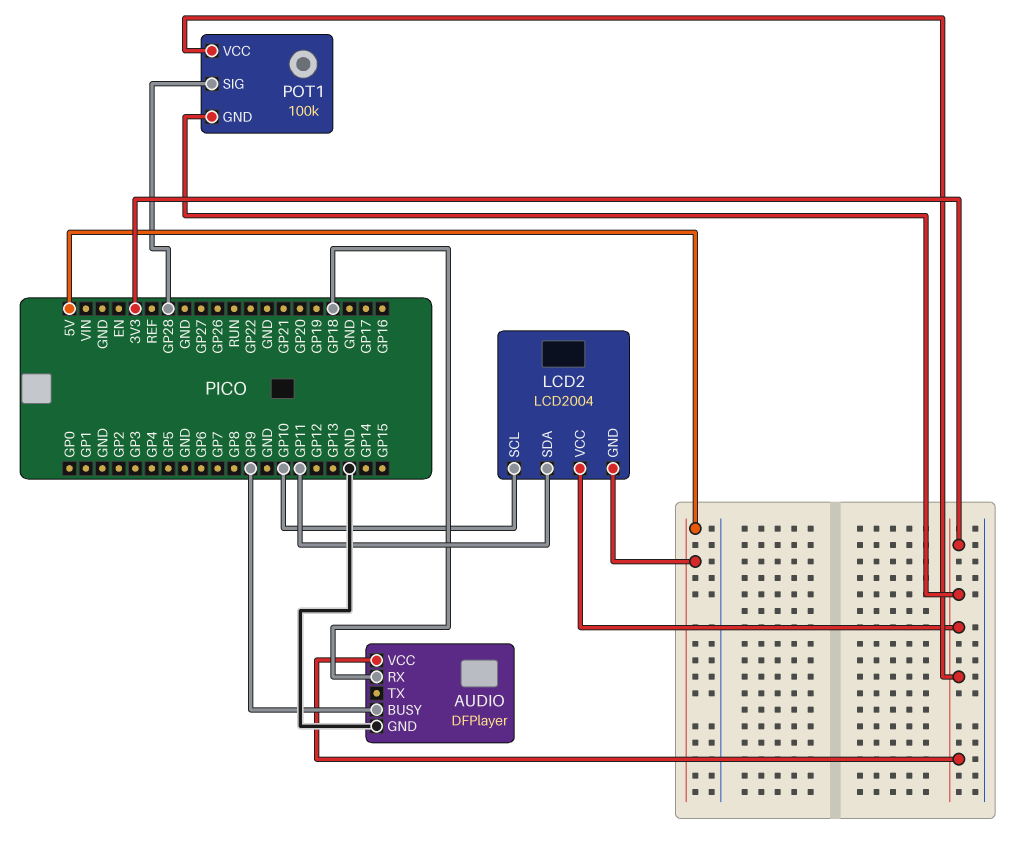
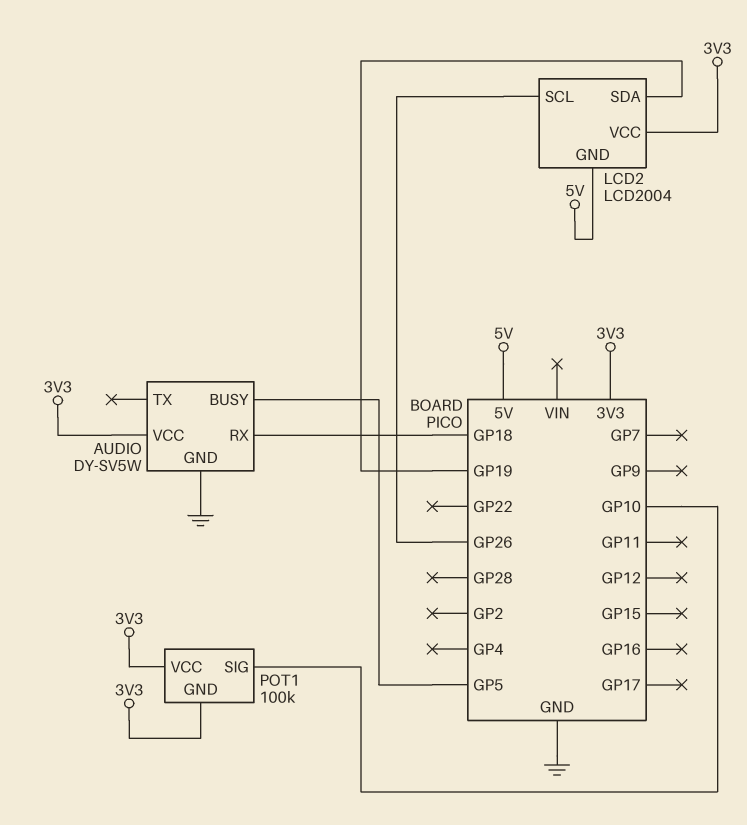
AUDIO: DFPlayer -> DY-SV5W
AUDIO pin BUSY: GP9 -> GP5
LCD2 pin SCL: GP10 -> GP26
LCD2 pin SDA: GP11 -> GP19
POT1 pin SIG: GP28 -> GP10

